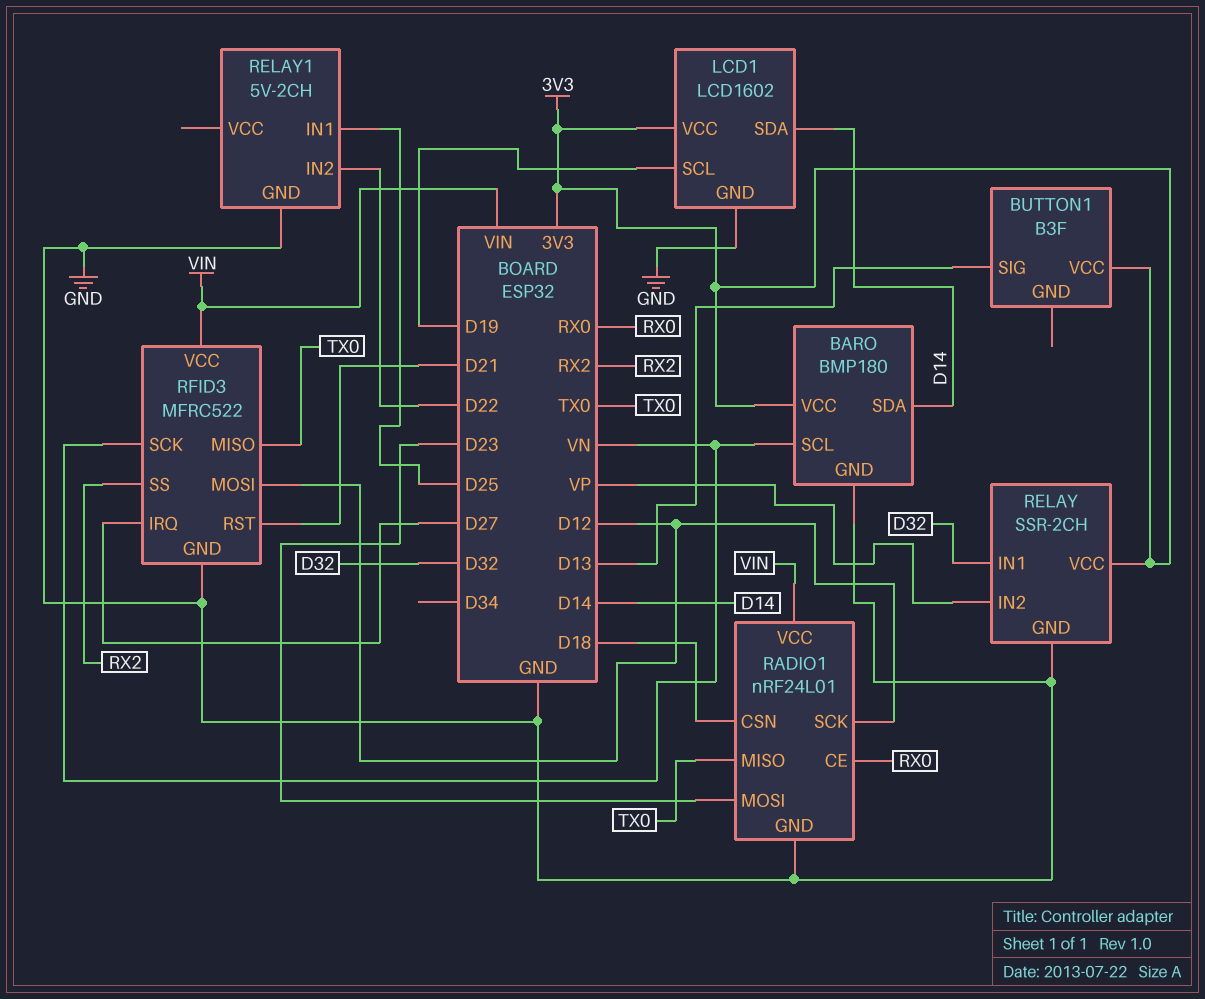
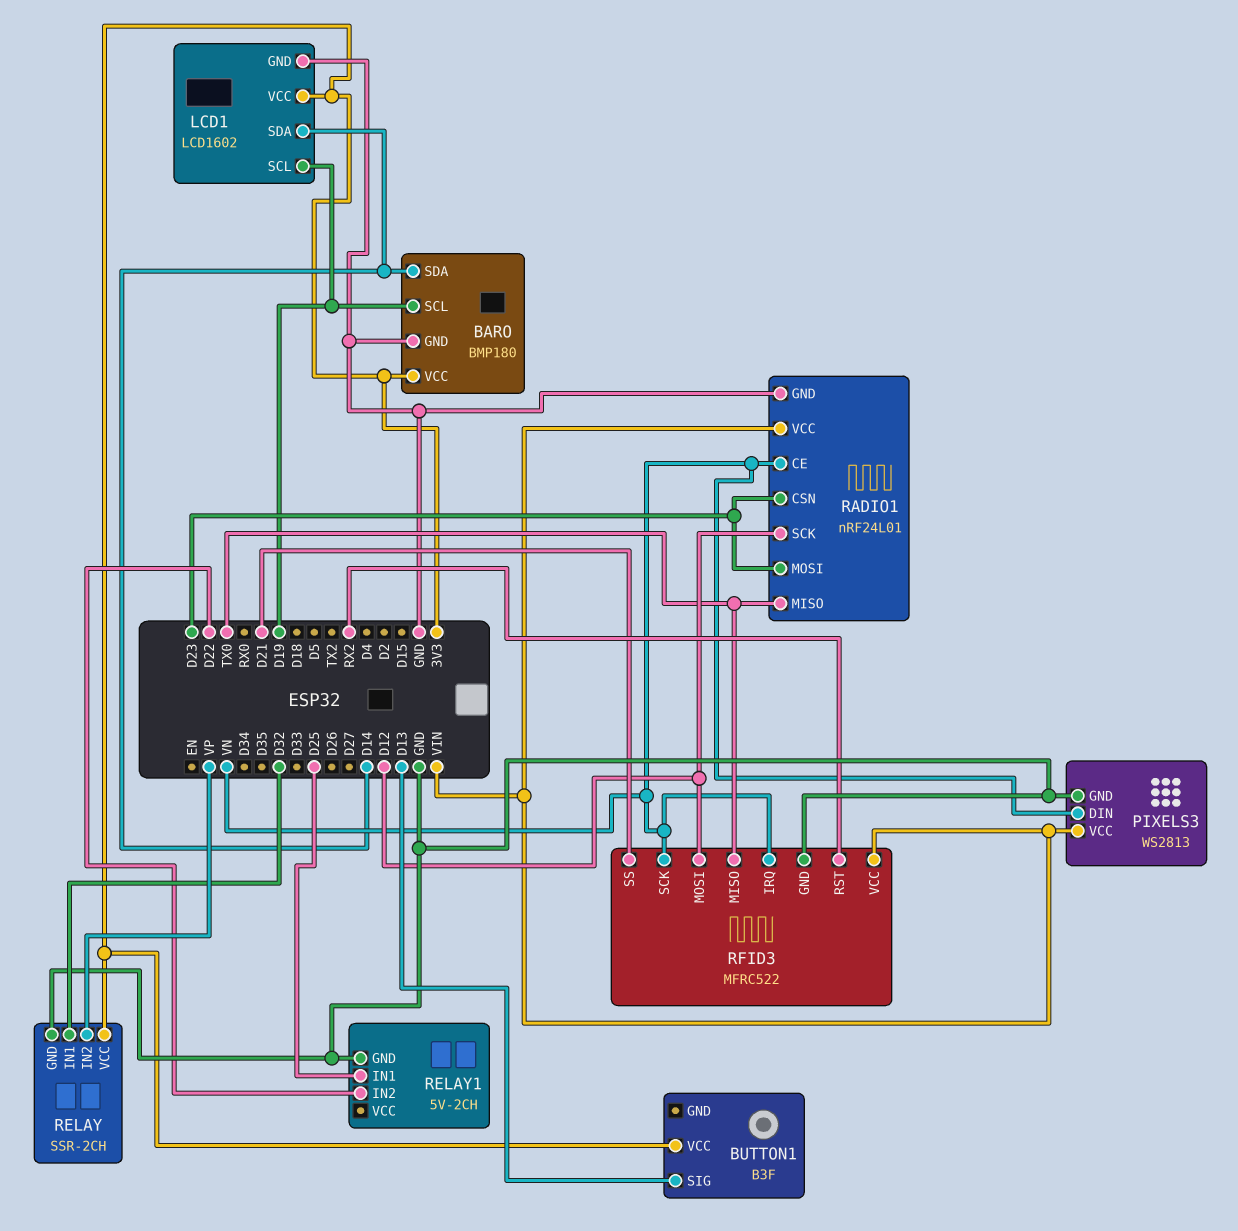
BARO pin SCL: VN -> D19
PIXELS3: none -> WS2813
PIXELS3 pin DIN: none -> VN
PIXELS3 pin GND: none -> GND
PIXELS3 pin VCC: none -> VIN
RADIO1 pin CE: RX0 -> VN
RADIO1 pin CSN: D18 -> D23
RFID3 pin IRQ: D27 -> VN
RFID3 pin RST: D21 -> RX2
RFID3 pin SS: RX2 -> D21

